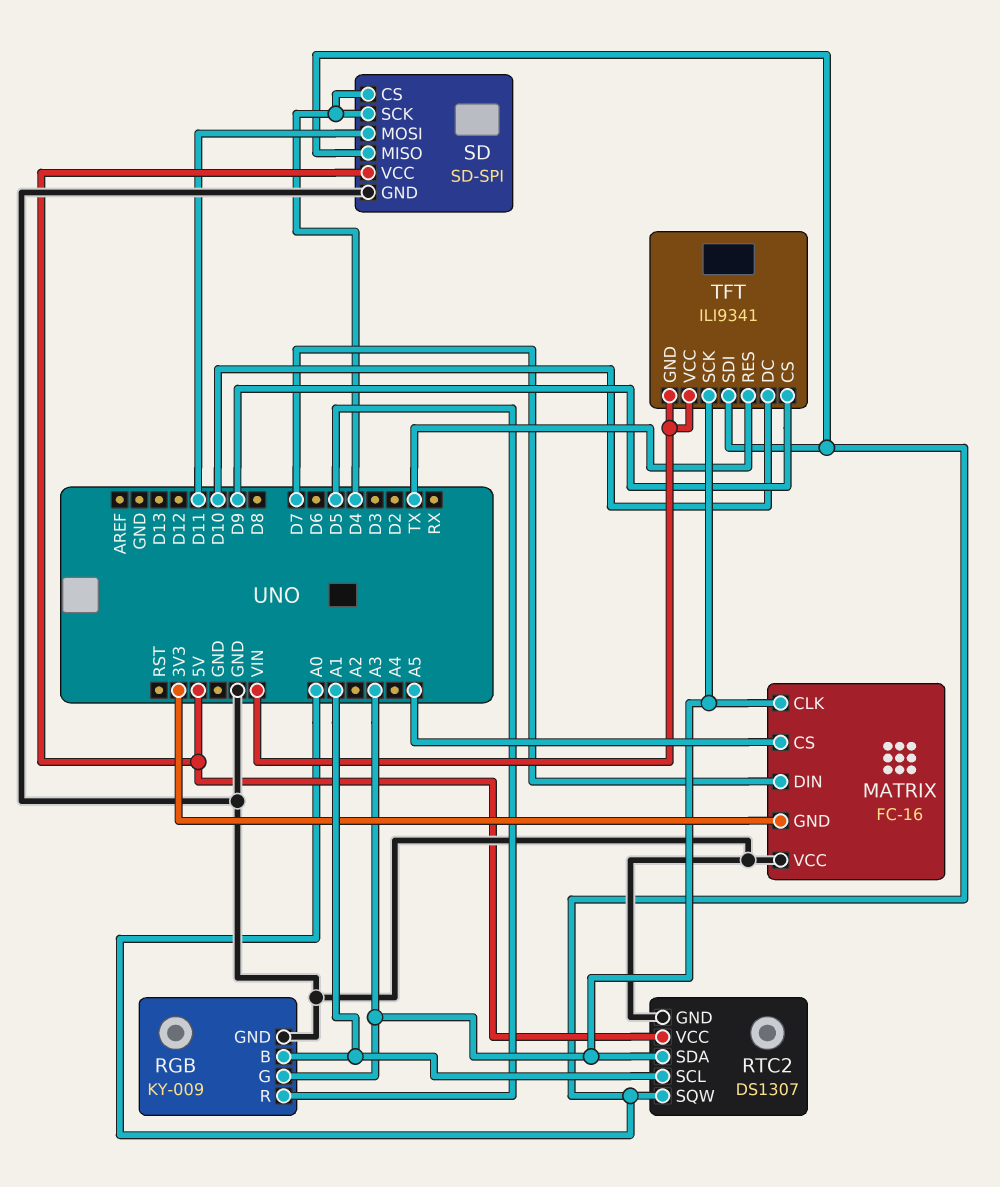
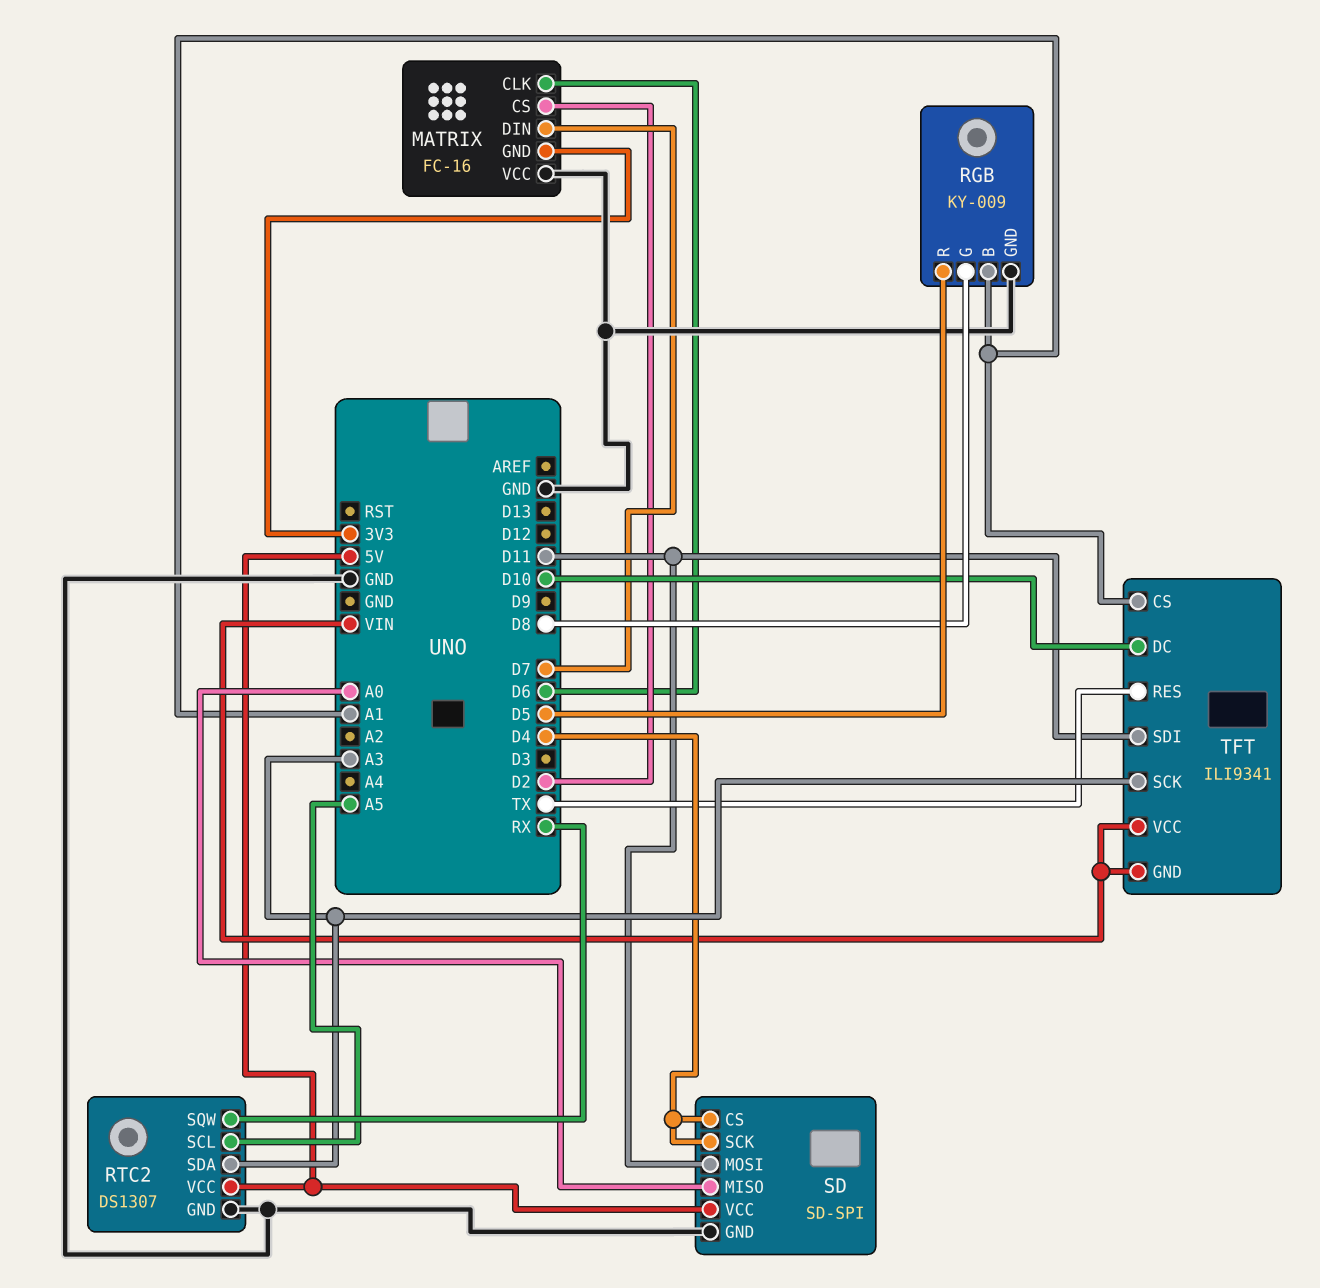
MATRIX pin CLK: A3 -> D6
MATRIX pin CS: A5 -> D2
RGB pin G: A3 -> D8
RTC2 pin SCL: A1 -> A5
RTC2 pin SQW: A0 -> RX
TFT pin CS: D9 -> A1
TFT pin SDI: A0 -> D11

